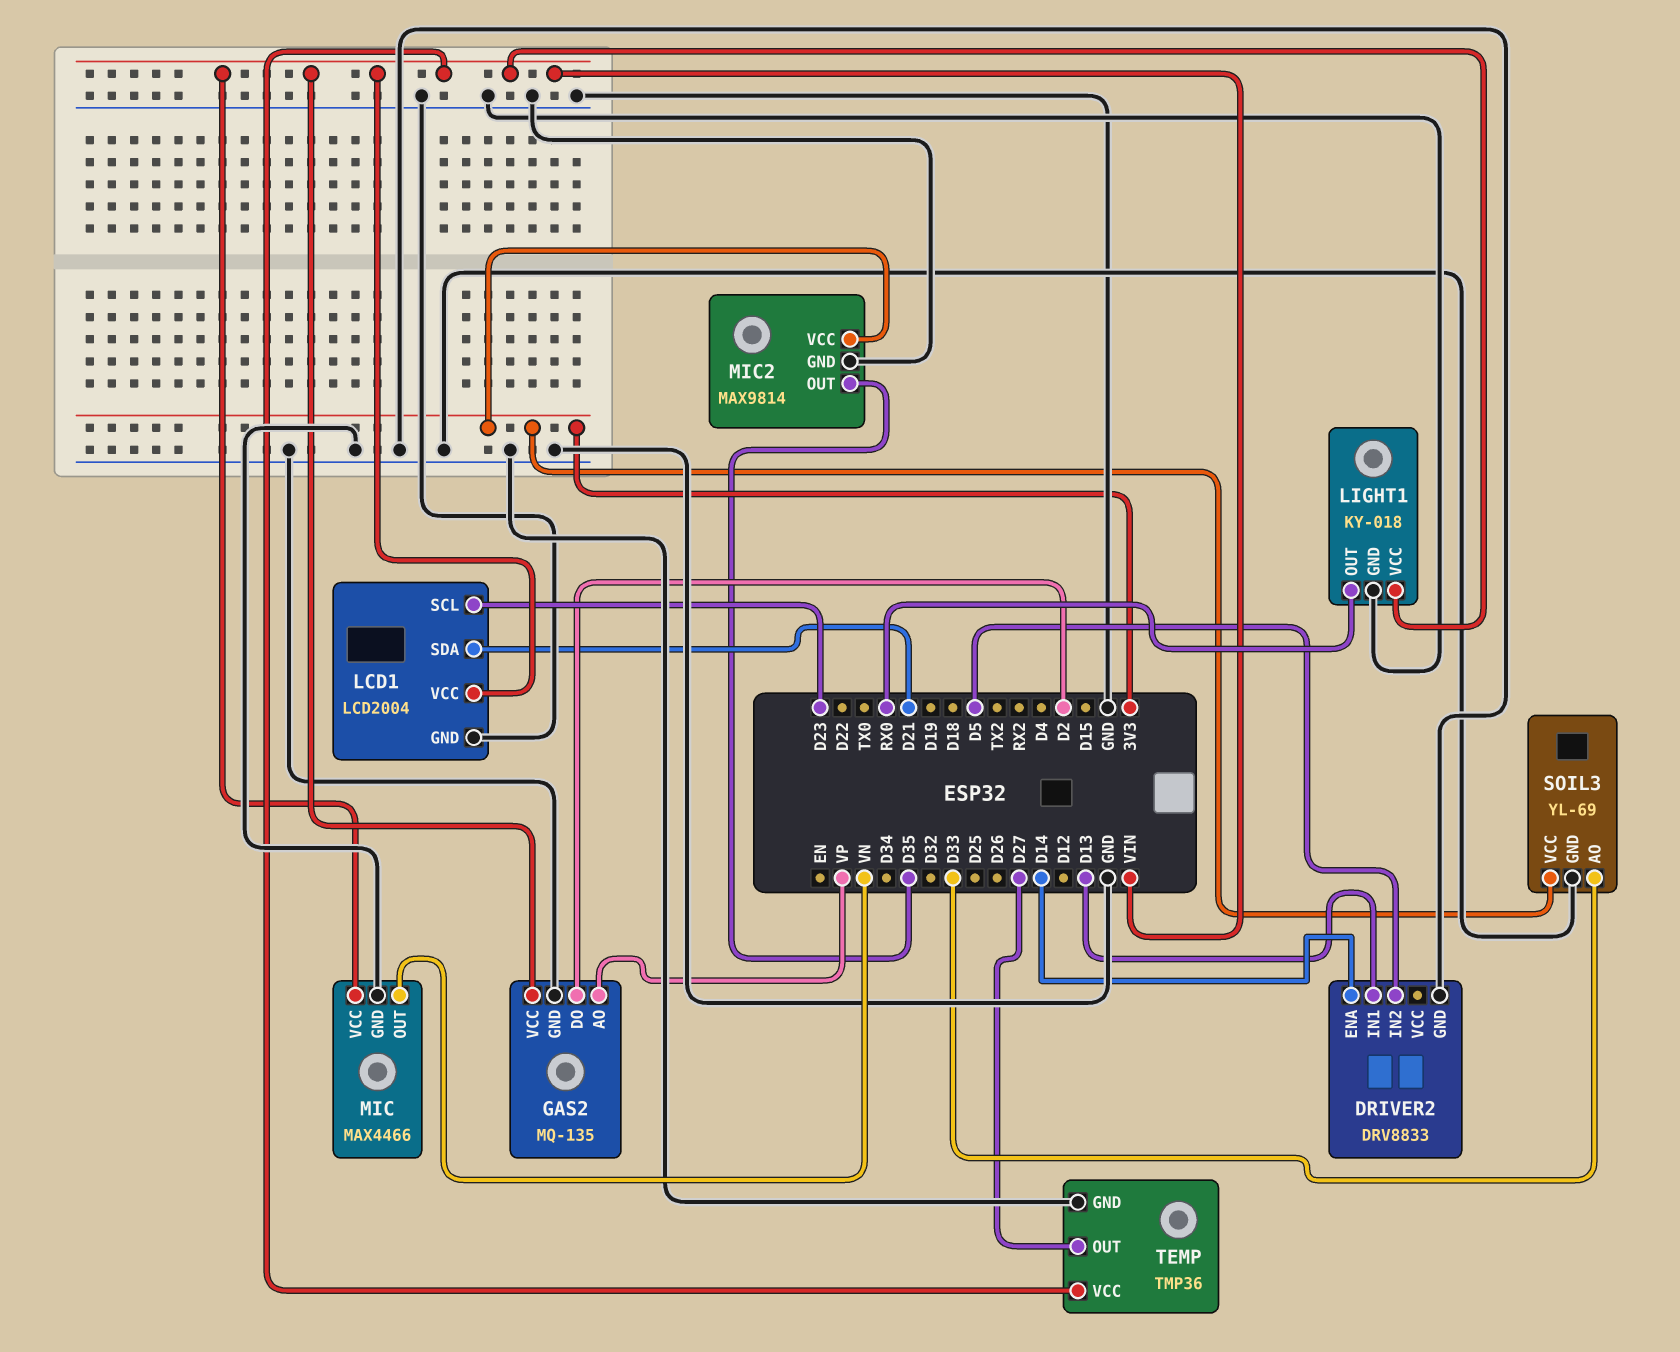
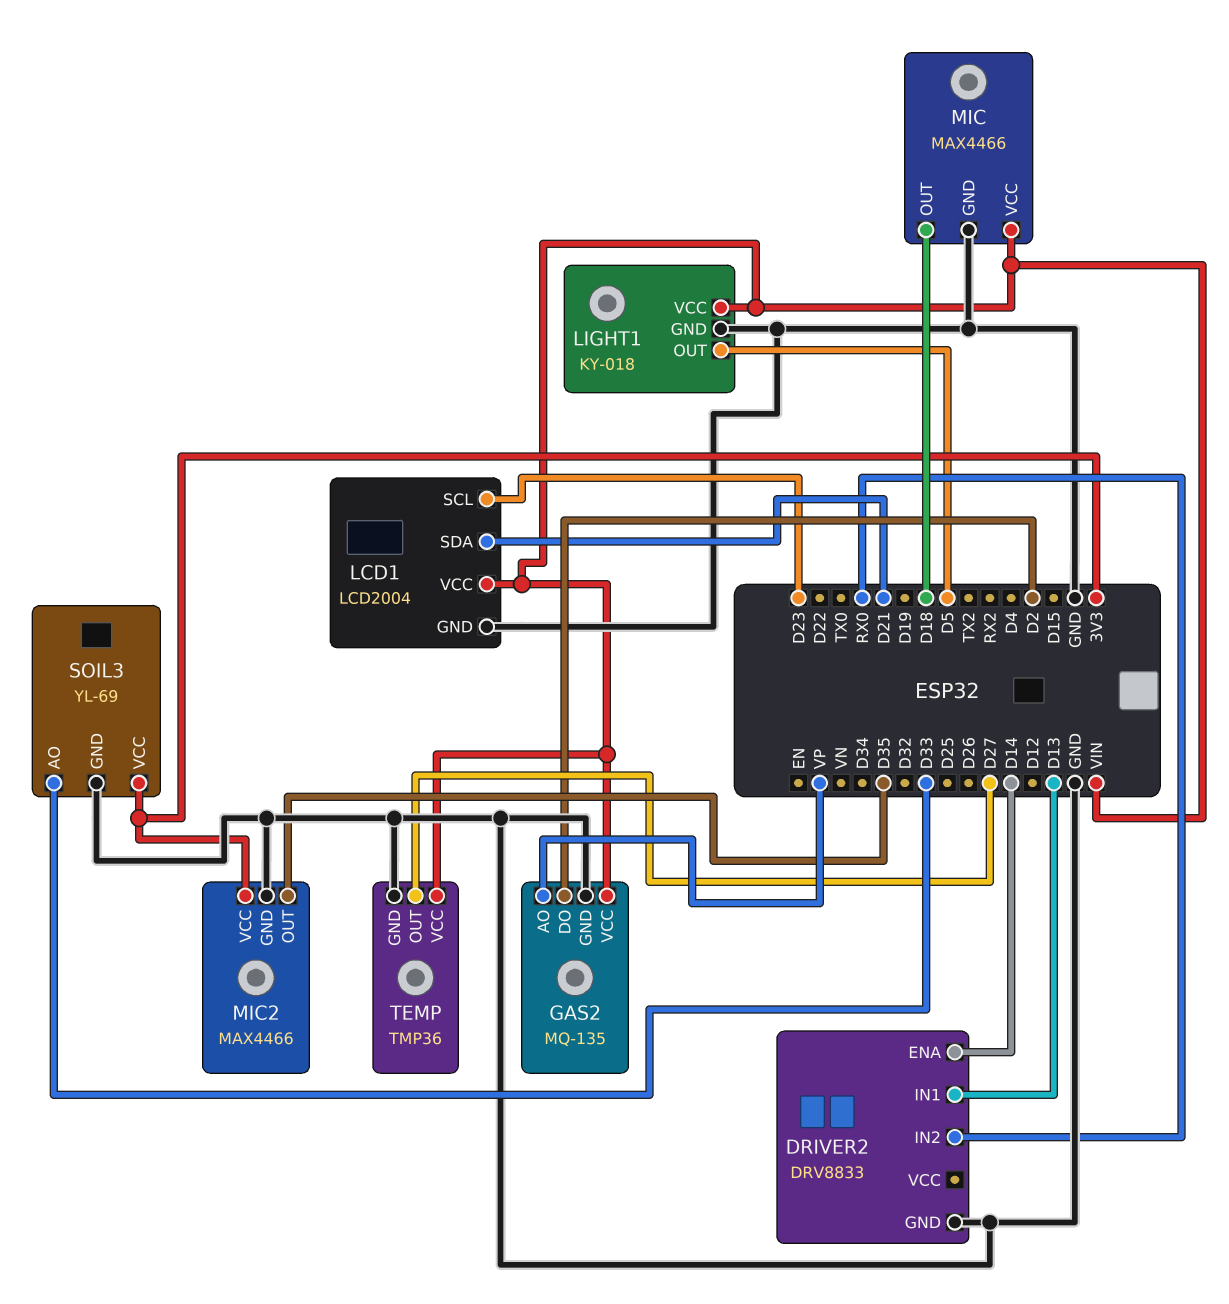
DRIVER2 pin IN2: D5 -> RX0
LIGHT1 pin OUT: RX0 -> D5
MIC pin OUT: VN -> D18
MIC2: MAX9814 -> MAX4466

